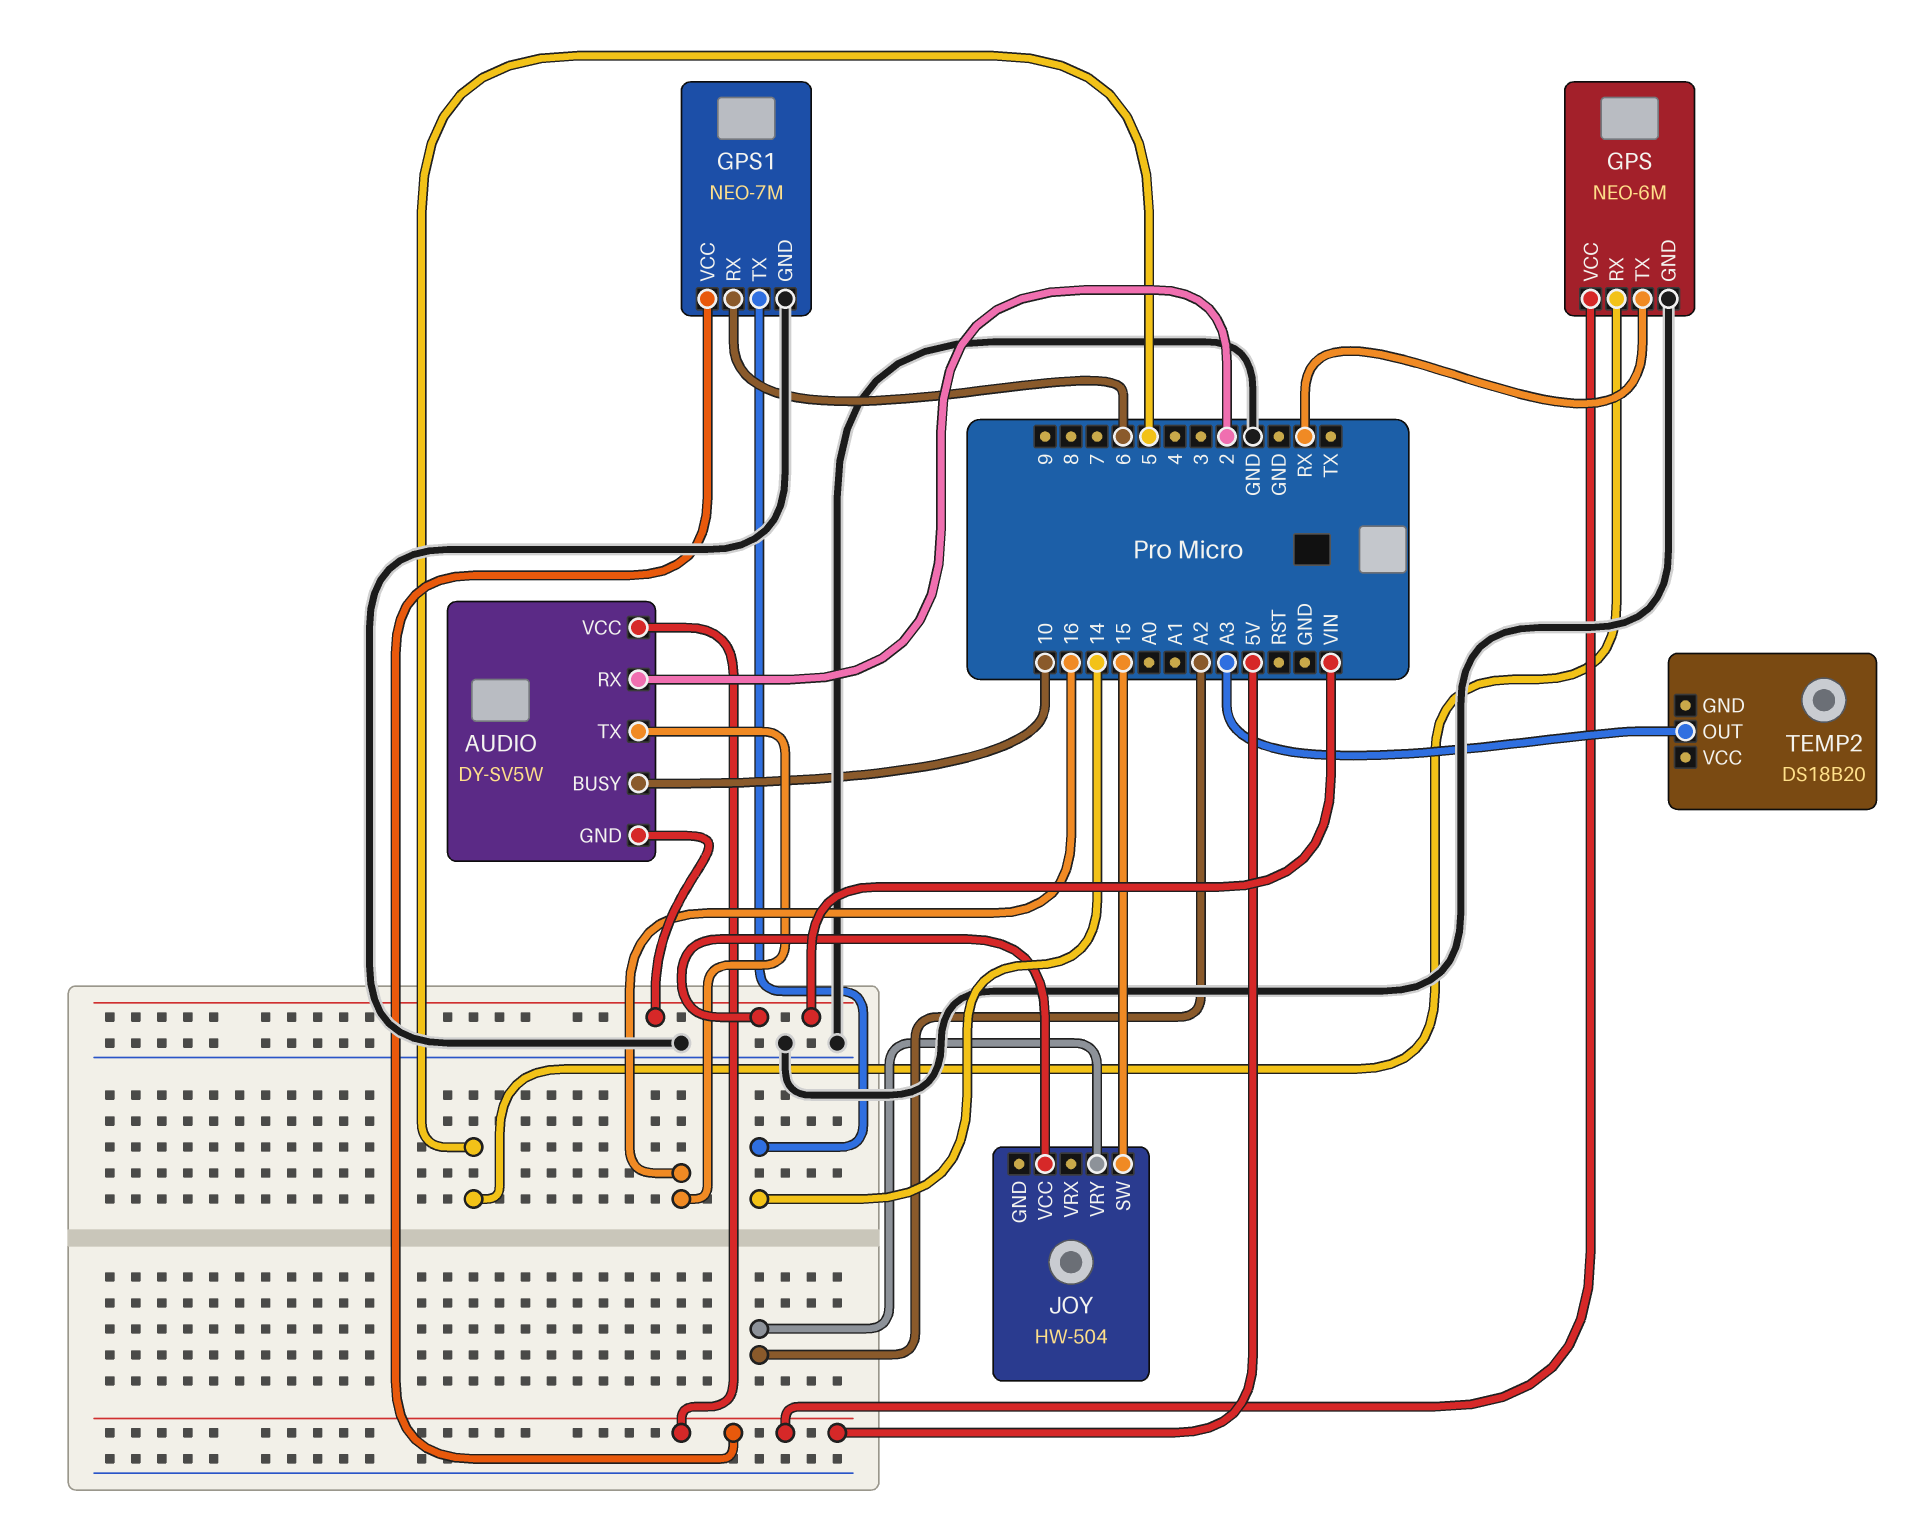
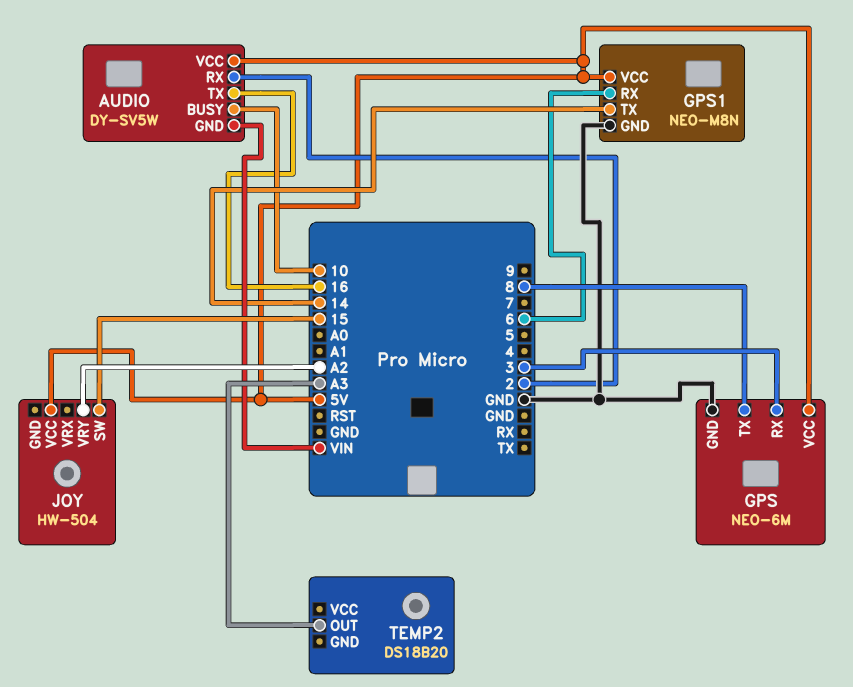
GPS pin RX: 5 -> 3
GPS pin TX: RX -> 8
GPS1: NEO-7M -> NEO-M8N
JOY pin VCC: VIN -> 5V

